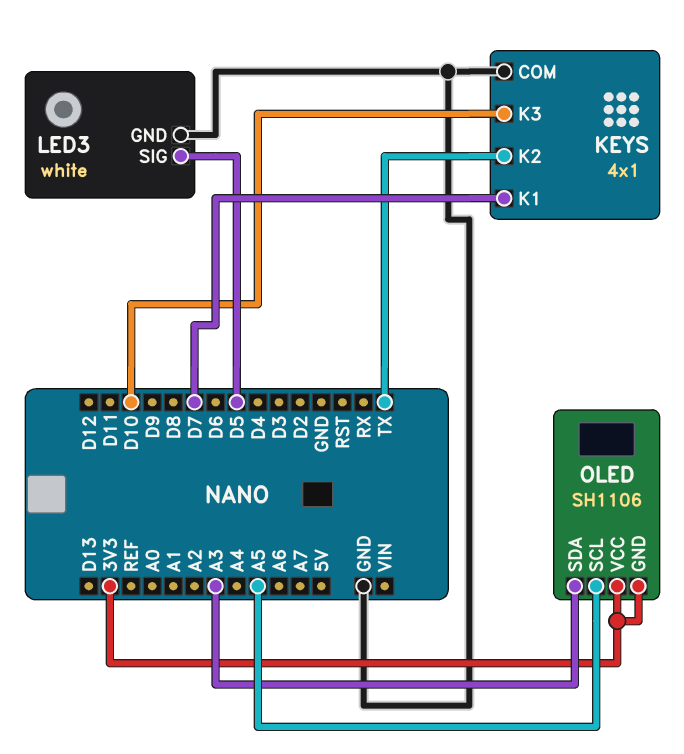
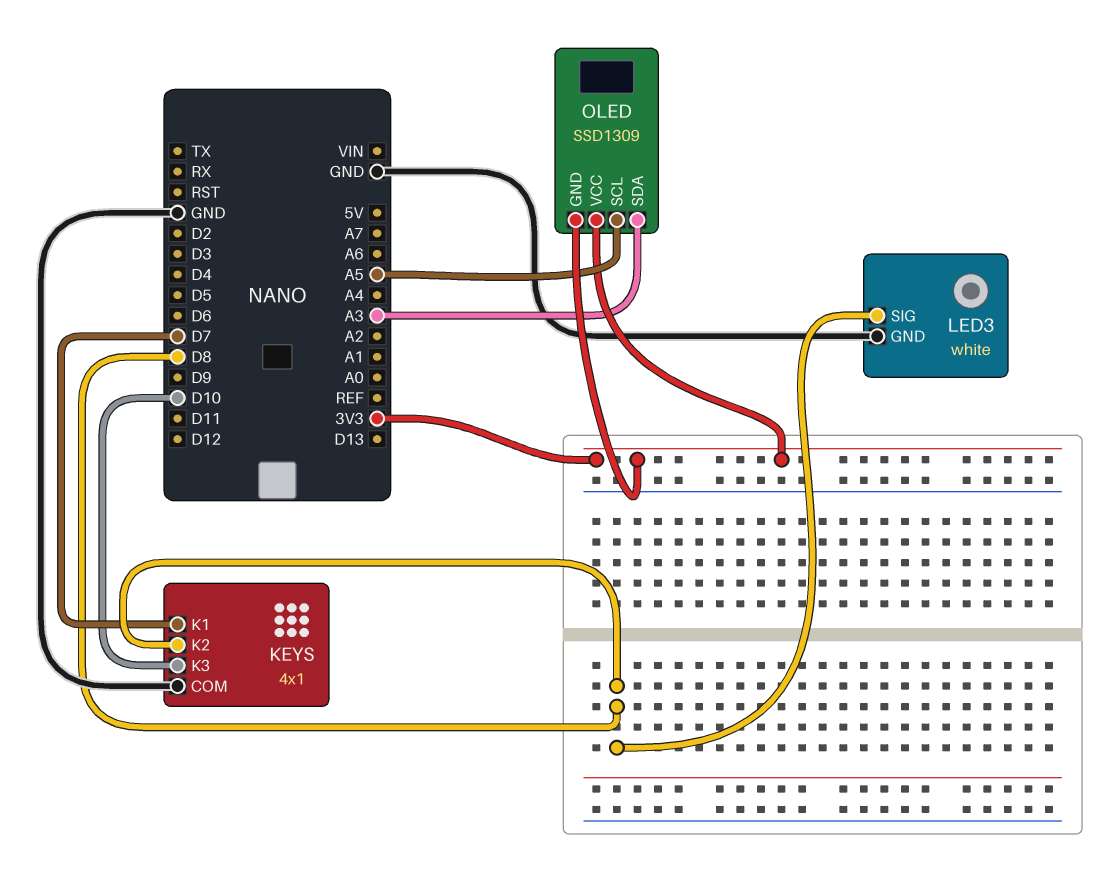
KEYS pin K2: TX -> D8
LED3 pin SIG: D5 -> D8
OLED: SH1106 -> SSD1309

